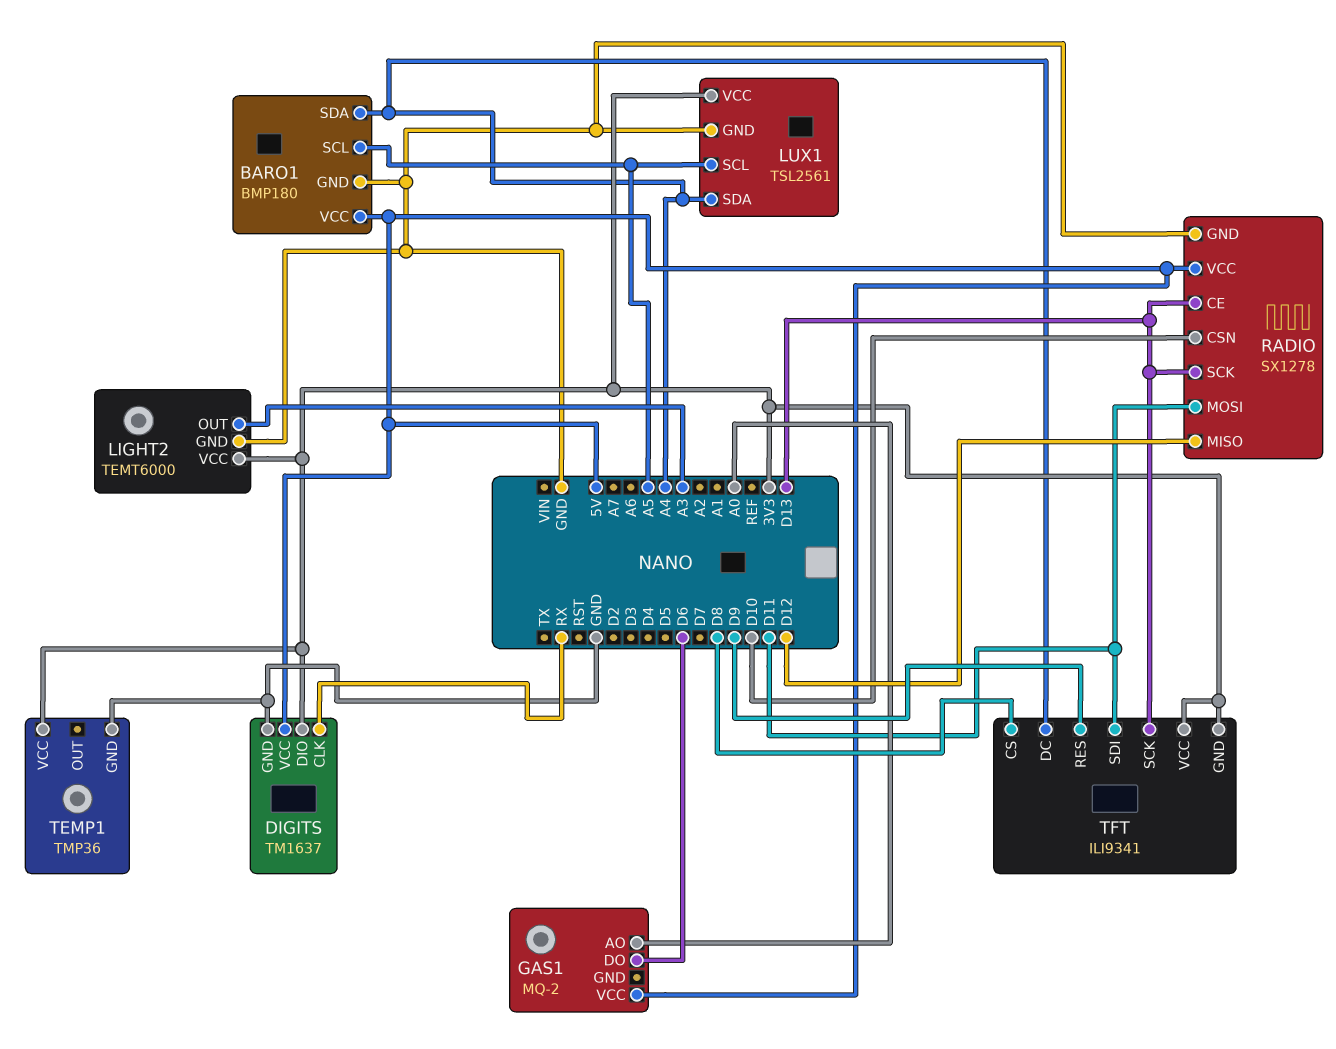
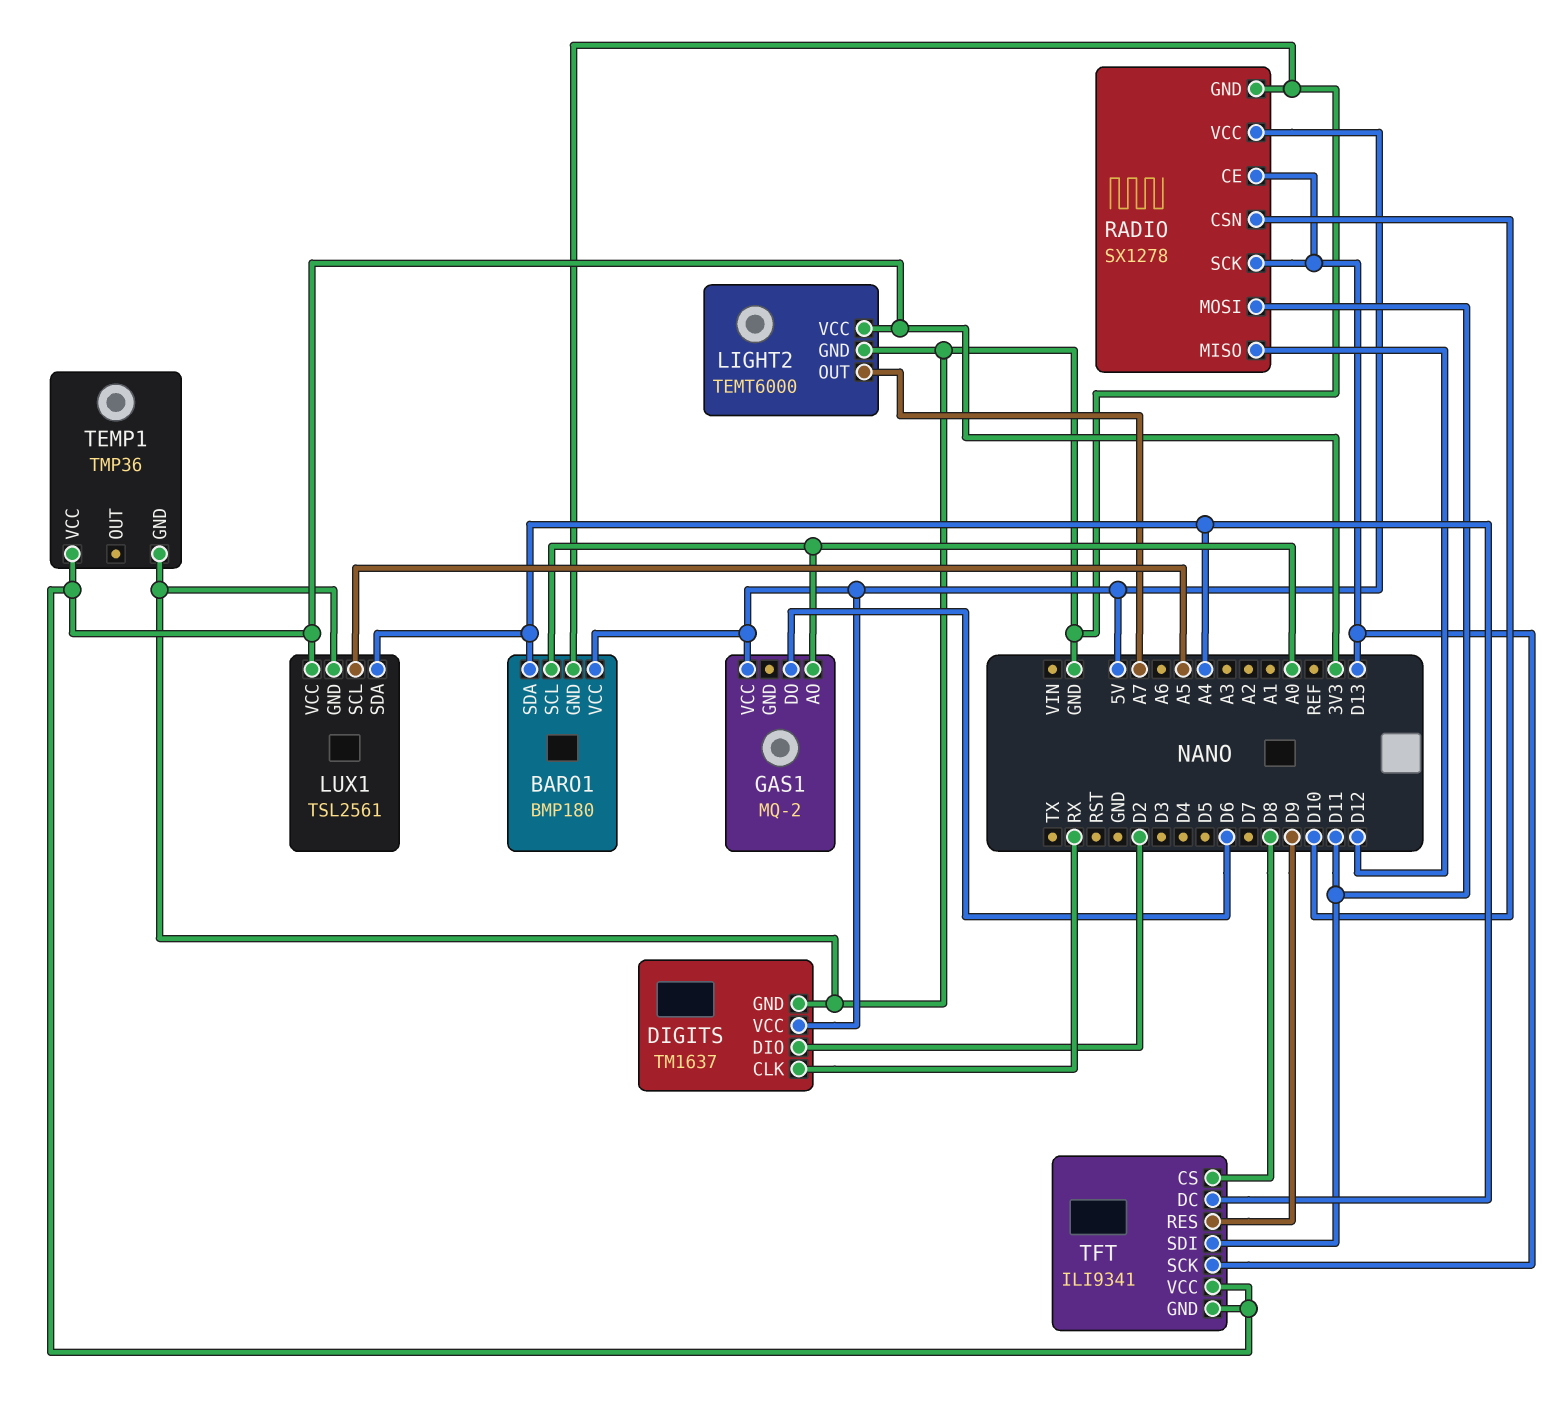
BARO1 pin SCL: A5 -> A0
DIGITS pin DIO: 3V3 -> D2
LIGHT2 pin OUT: A3 -> A7

